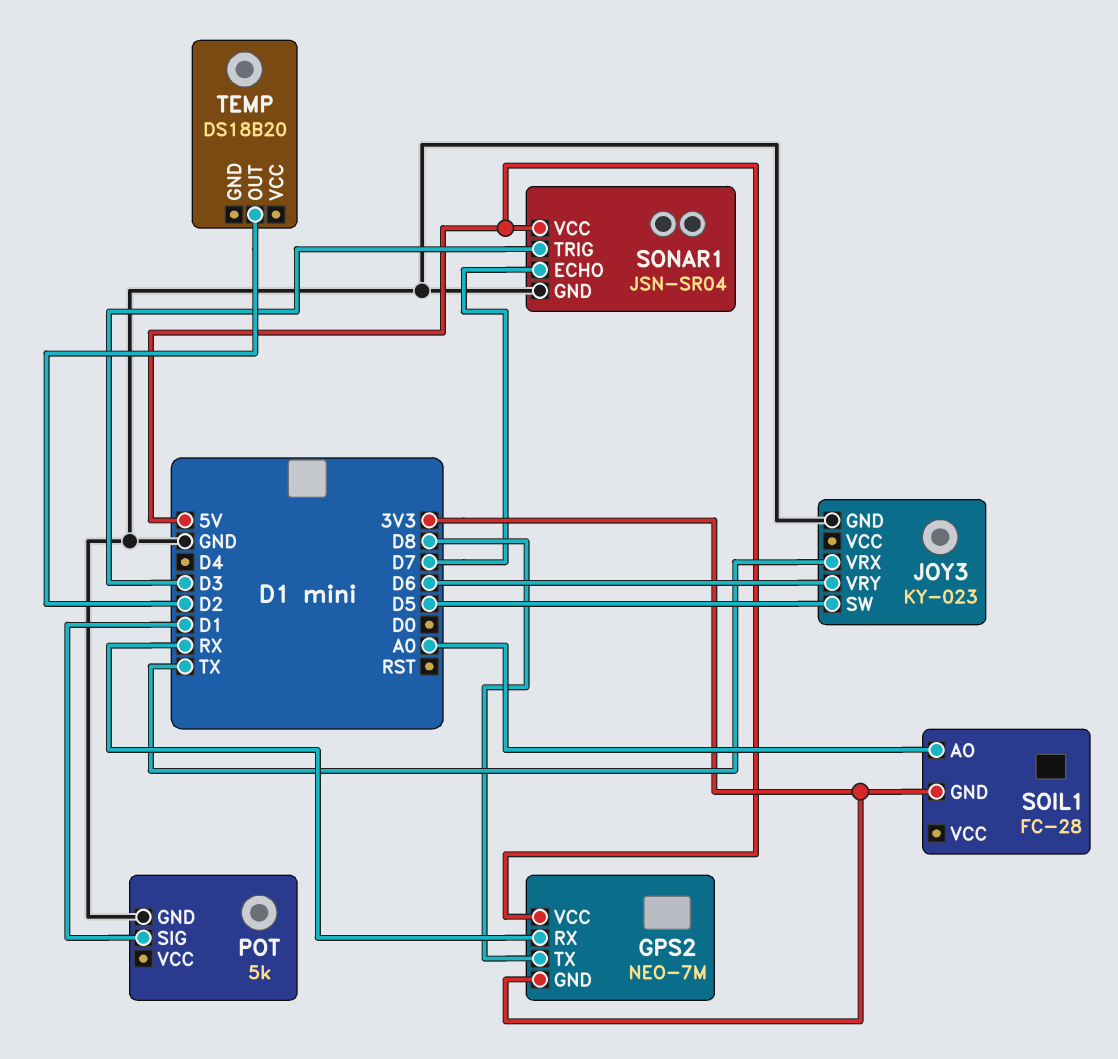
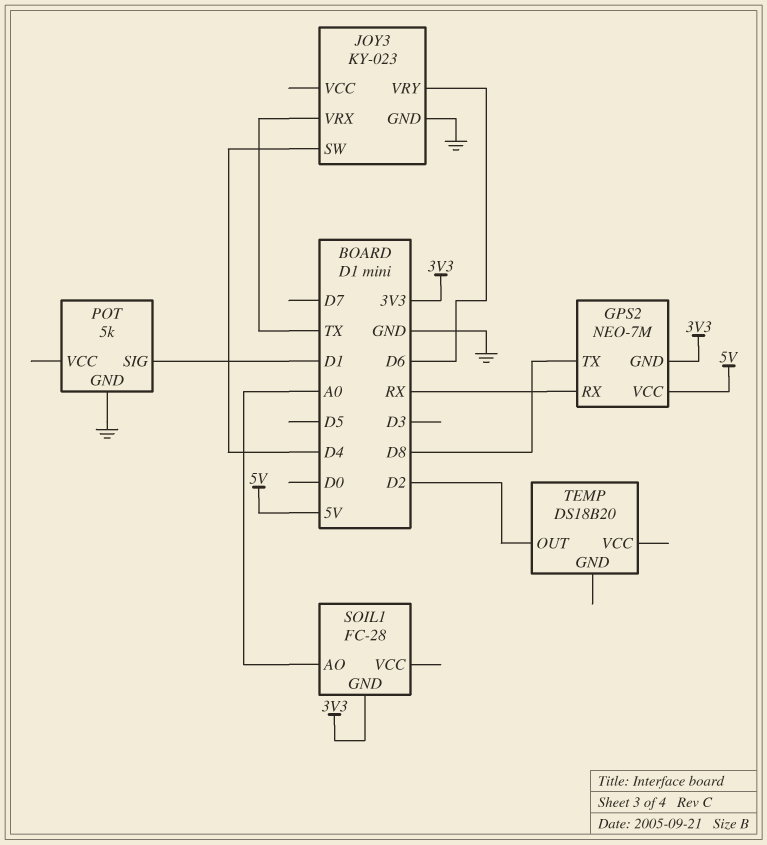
JOY3 pin SW: D5 -> D4
SONAR1: JSN-SR04 -> none
SONAR1 pin ECHO: D7 -> none
SONAR1 pin GND: GND -> none
SONAR1 pin TRIG: D3 -> none
SONAR1 pin VCC: 5V -> none

